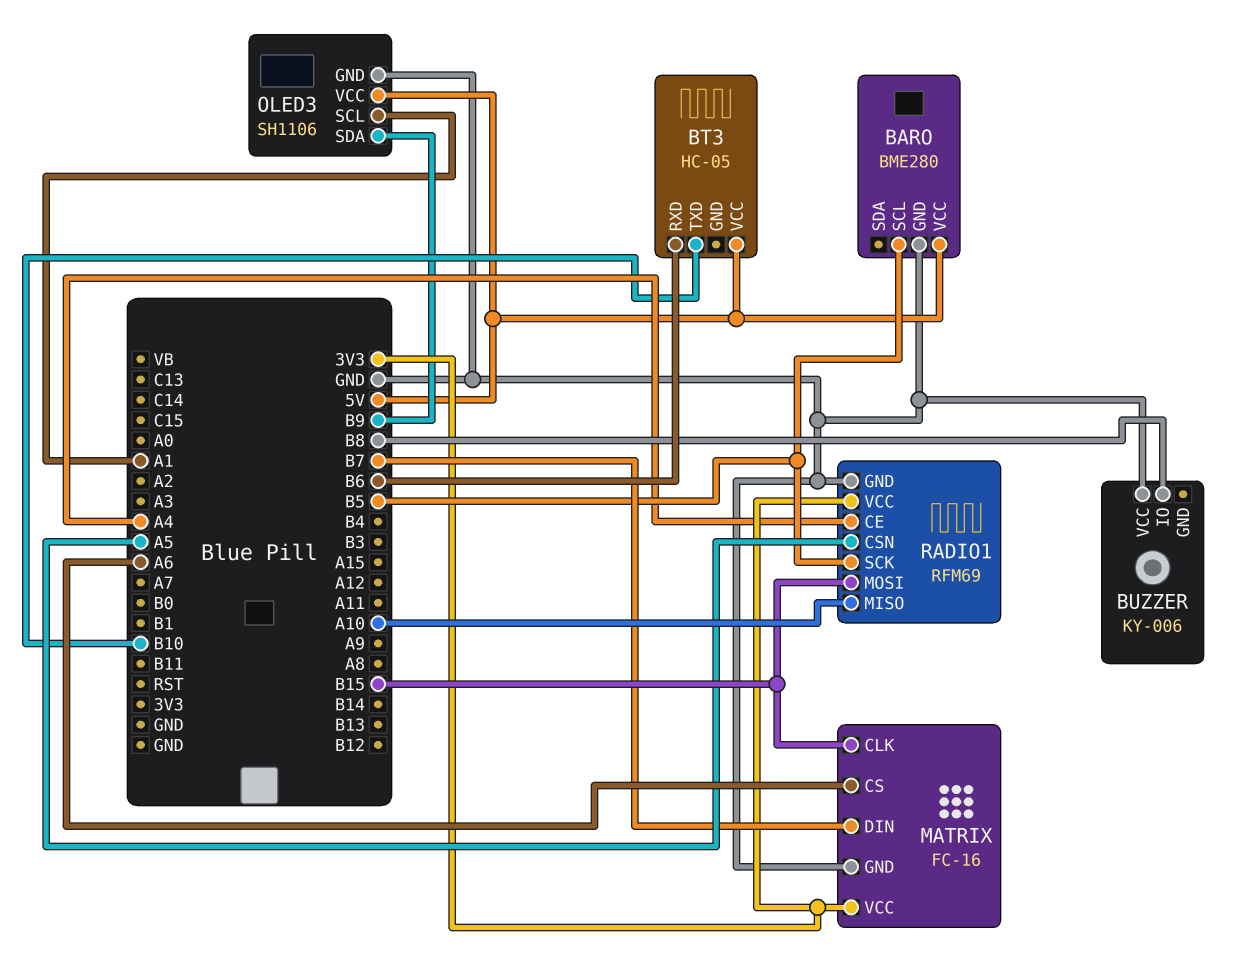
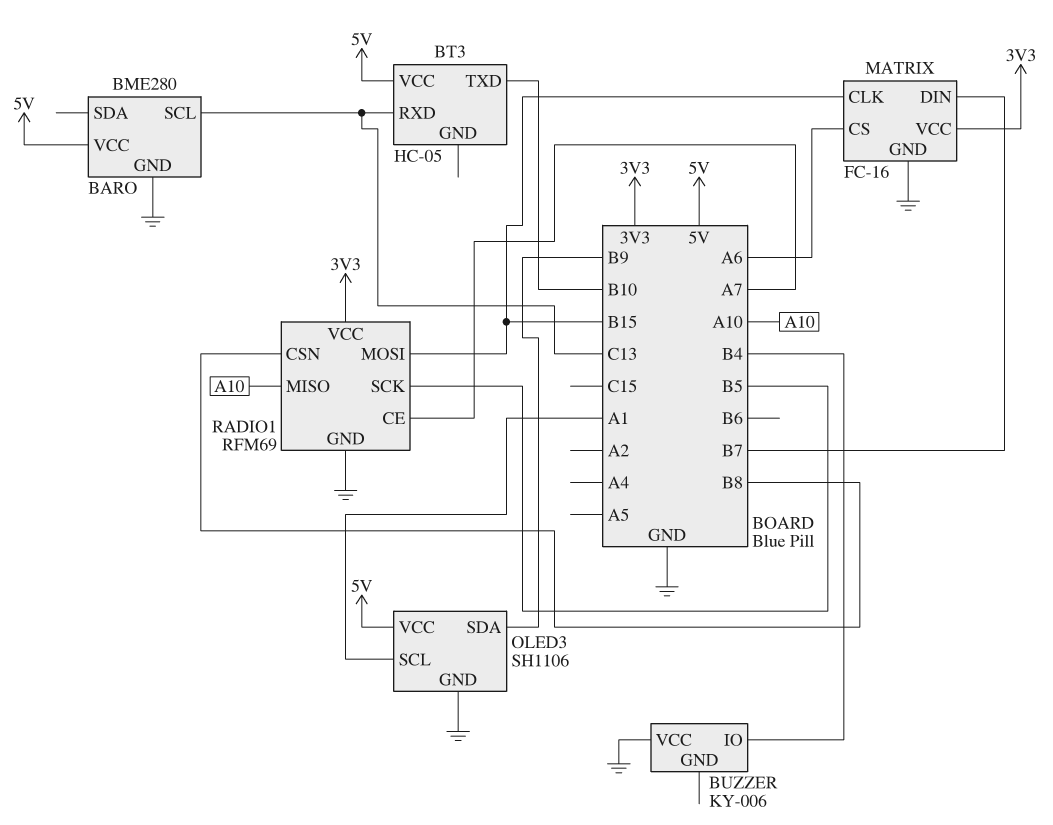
BARO pin SCL: B5 -> C13
BT3 pin RXD: B6 -> C13
BUZZER pin IO: B8 -> B4
RADIO1 pin CE: A4 -> A7
RADIO1 pin CSN: A5 -> B8

